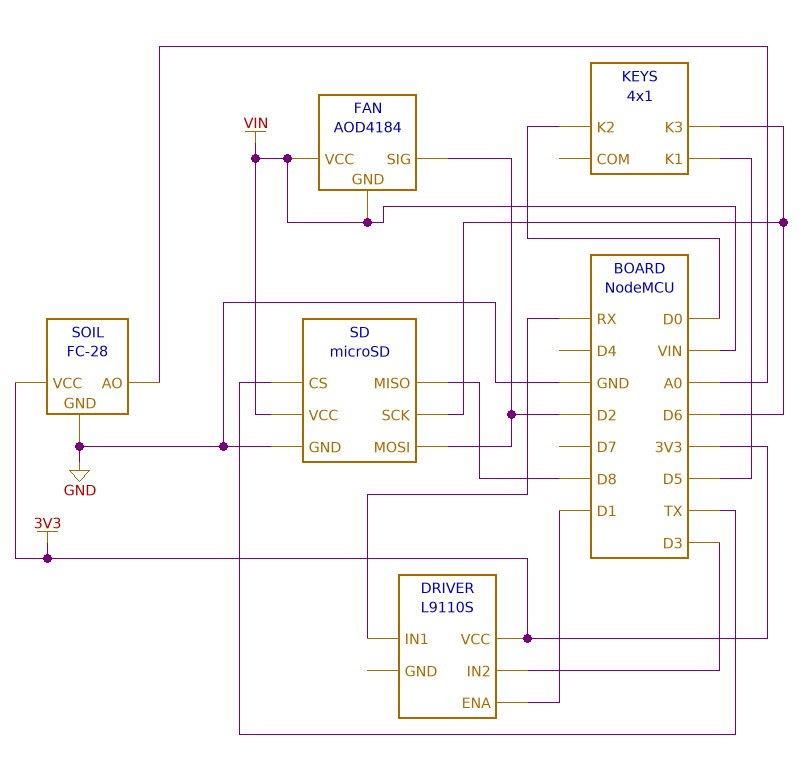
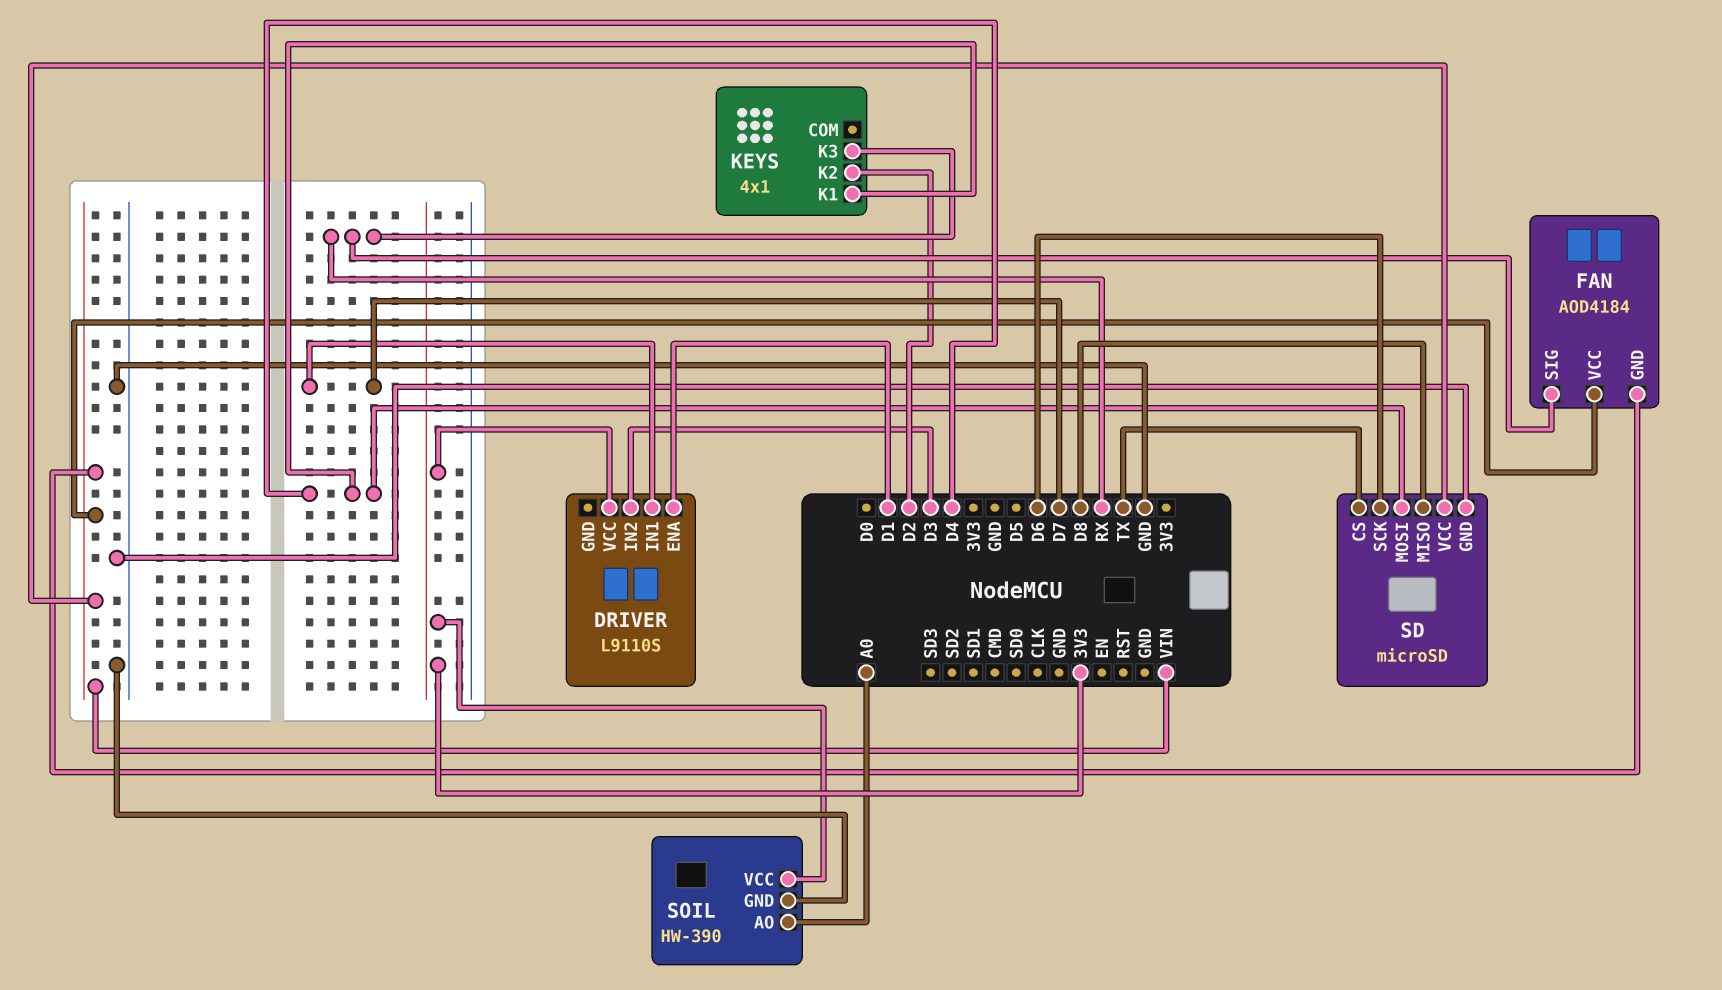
DRIVER pin IN1: RX -> D7
FAN pin SIG: D2 -> RX
KEYS pin K1: D5 -> D4
KEYS pin K2: D0 -> D2
KEYS pin K3: D6 -> RX
SD pin MOSI: D2 -> D4
SOIL: FC-28 -> HW-390

